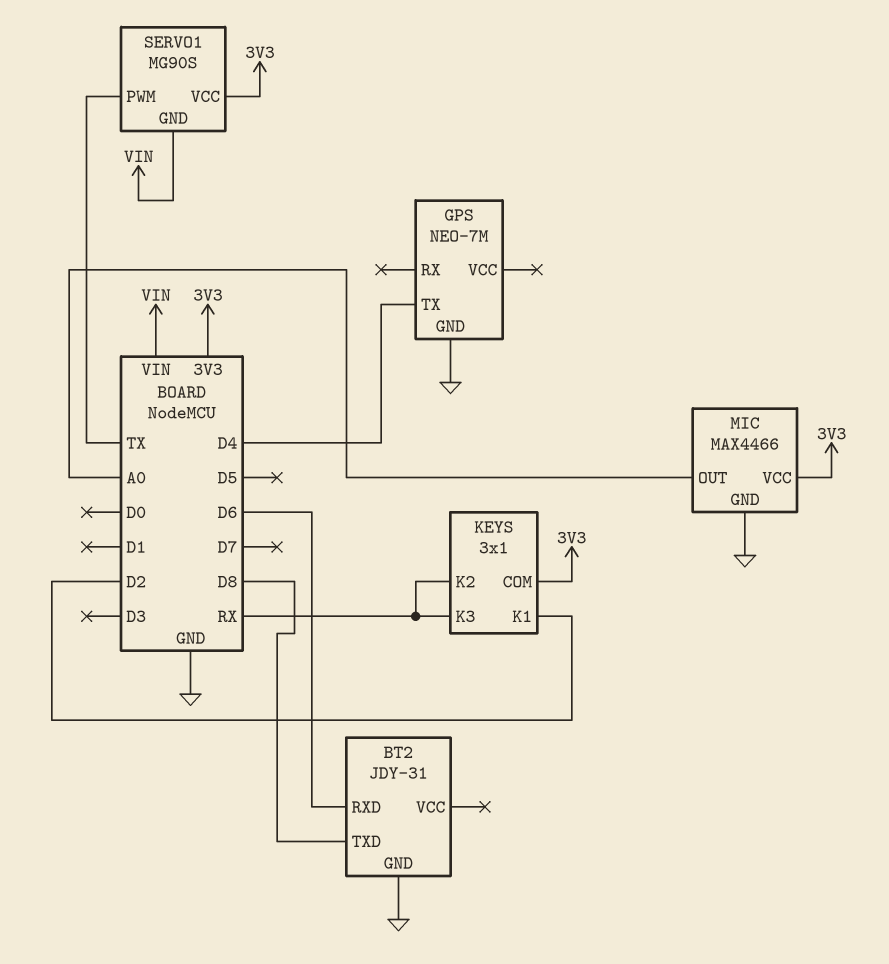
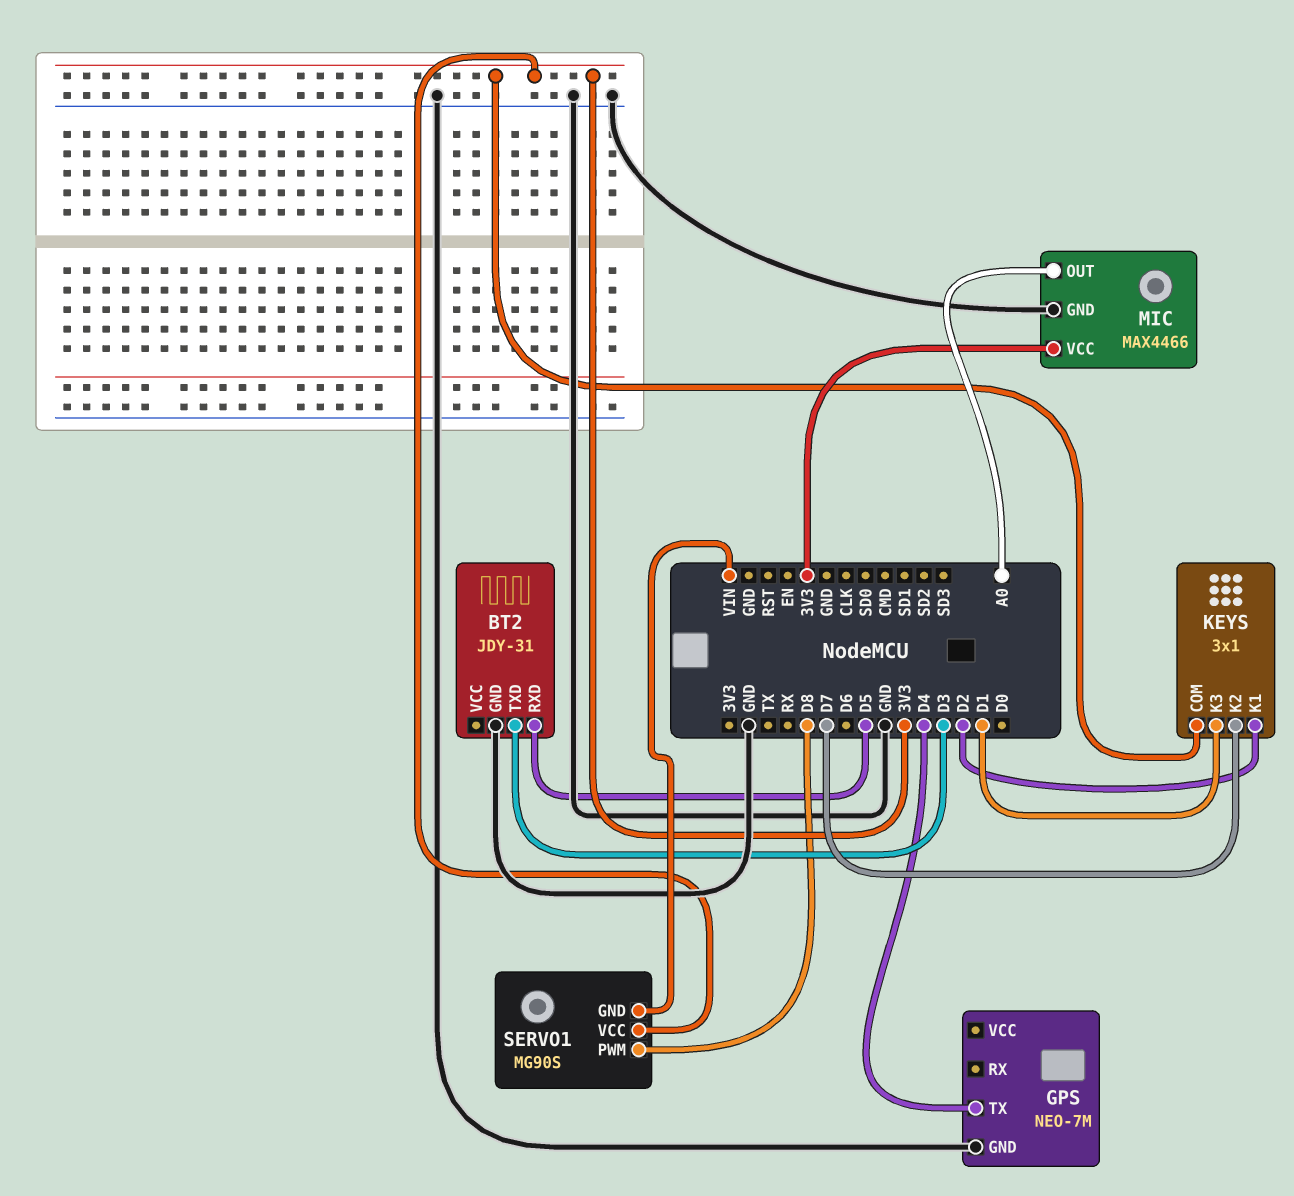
BT2 pin RXD: D6 -> D5
BT2 pin TXD: D8 -> D3
KEYS pin K2: RX -> D7
KEYS pin K3: RX -> D1
SERVO1 pin PWM: TX -> D8

